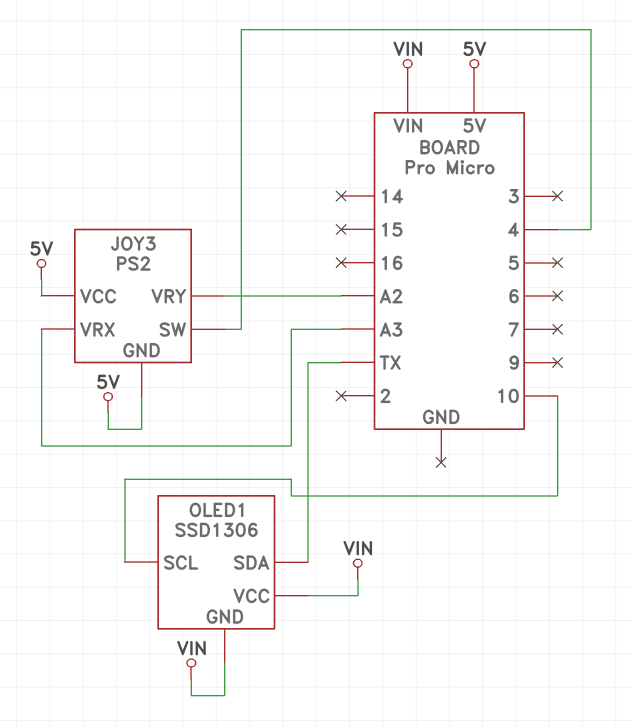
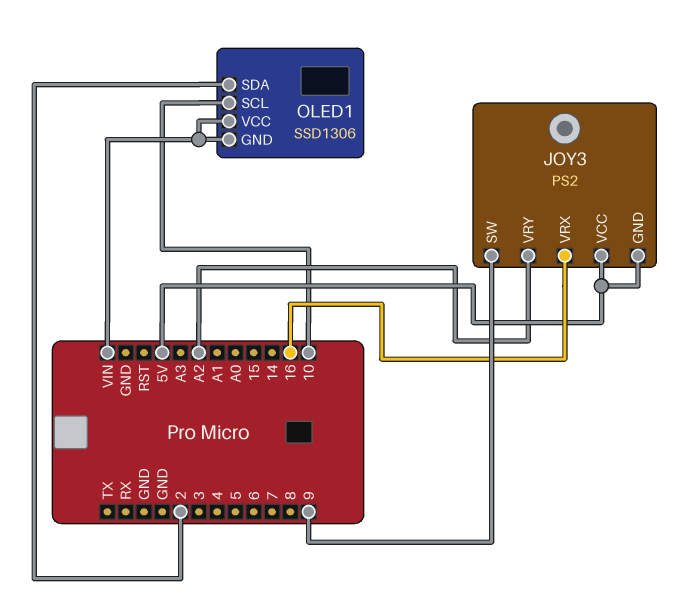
JOY3 pin SW: 4 -> 9
JOY3 pin VRX: A3 -> 16
OLED1 pin SDA: TX -> 2

